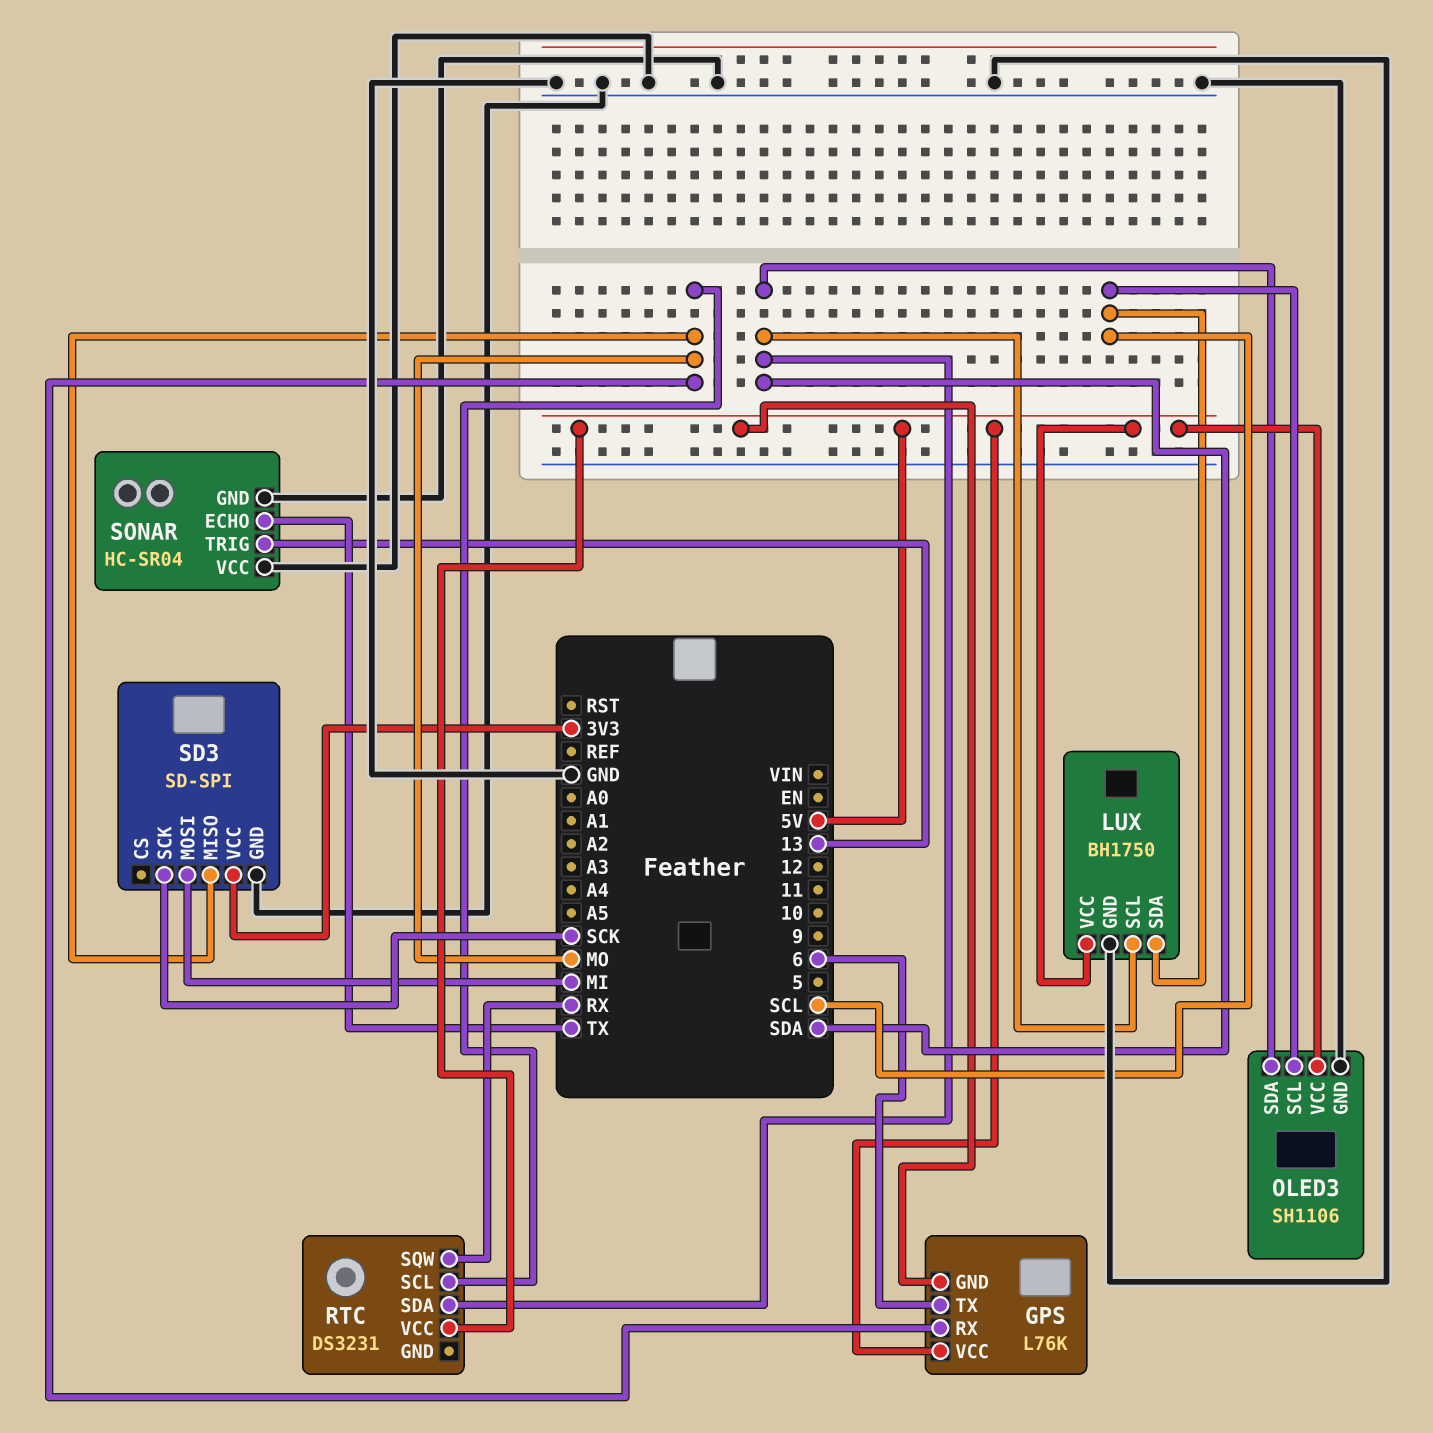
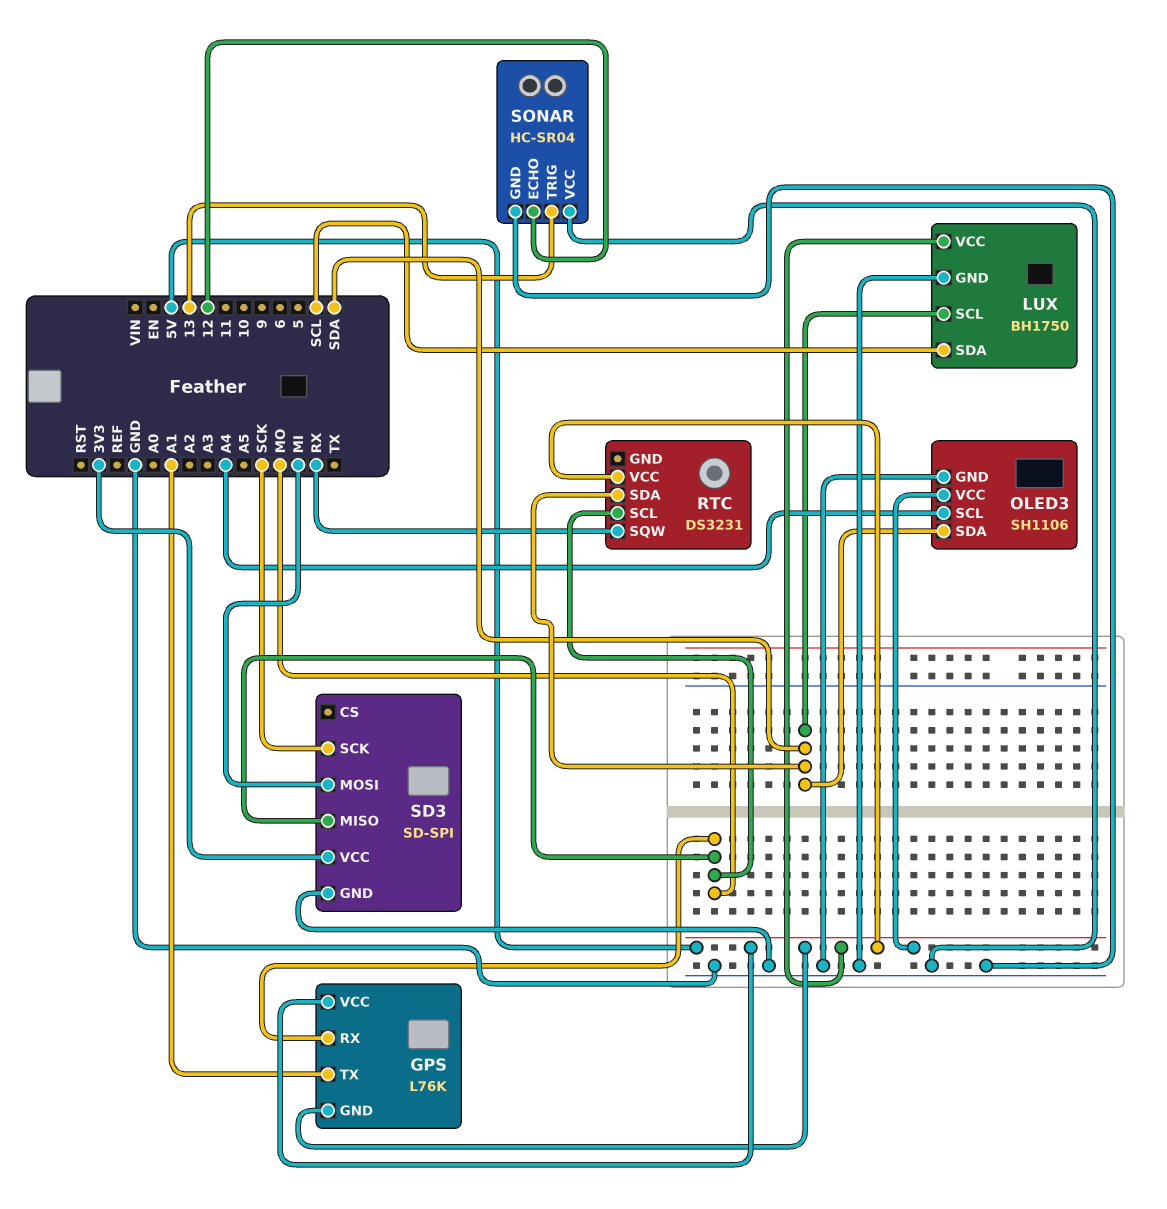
GPS pin TX: 6 -> A1
OLED3 pin SCL: SCL -> A4
SONAR pin ECHO: TX -> 12

